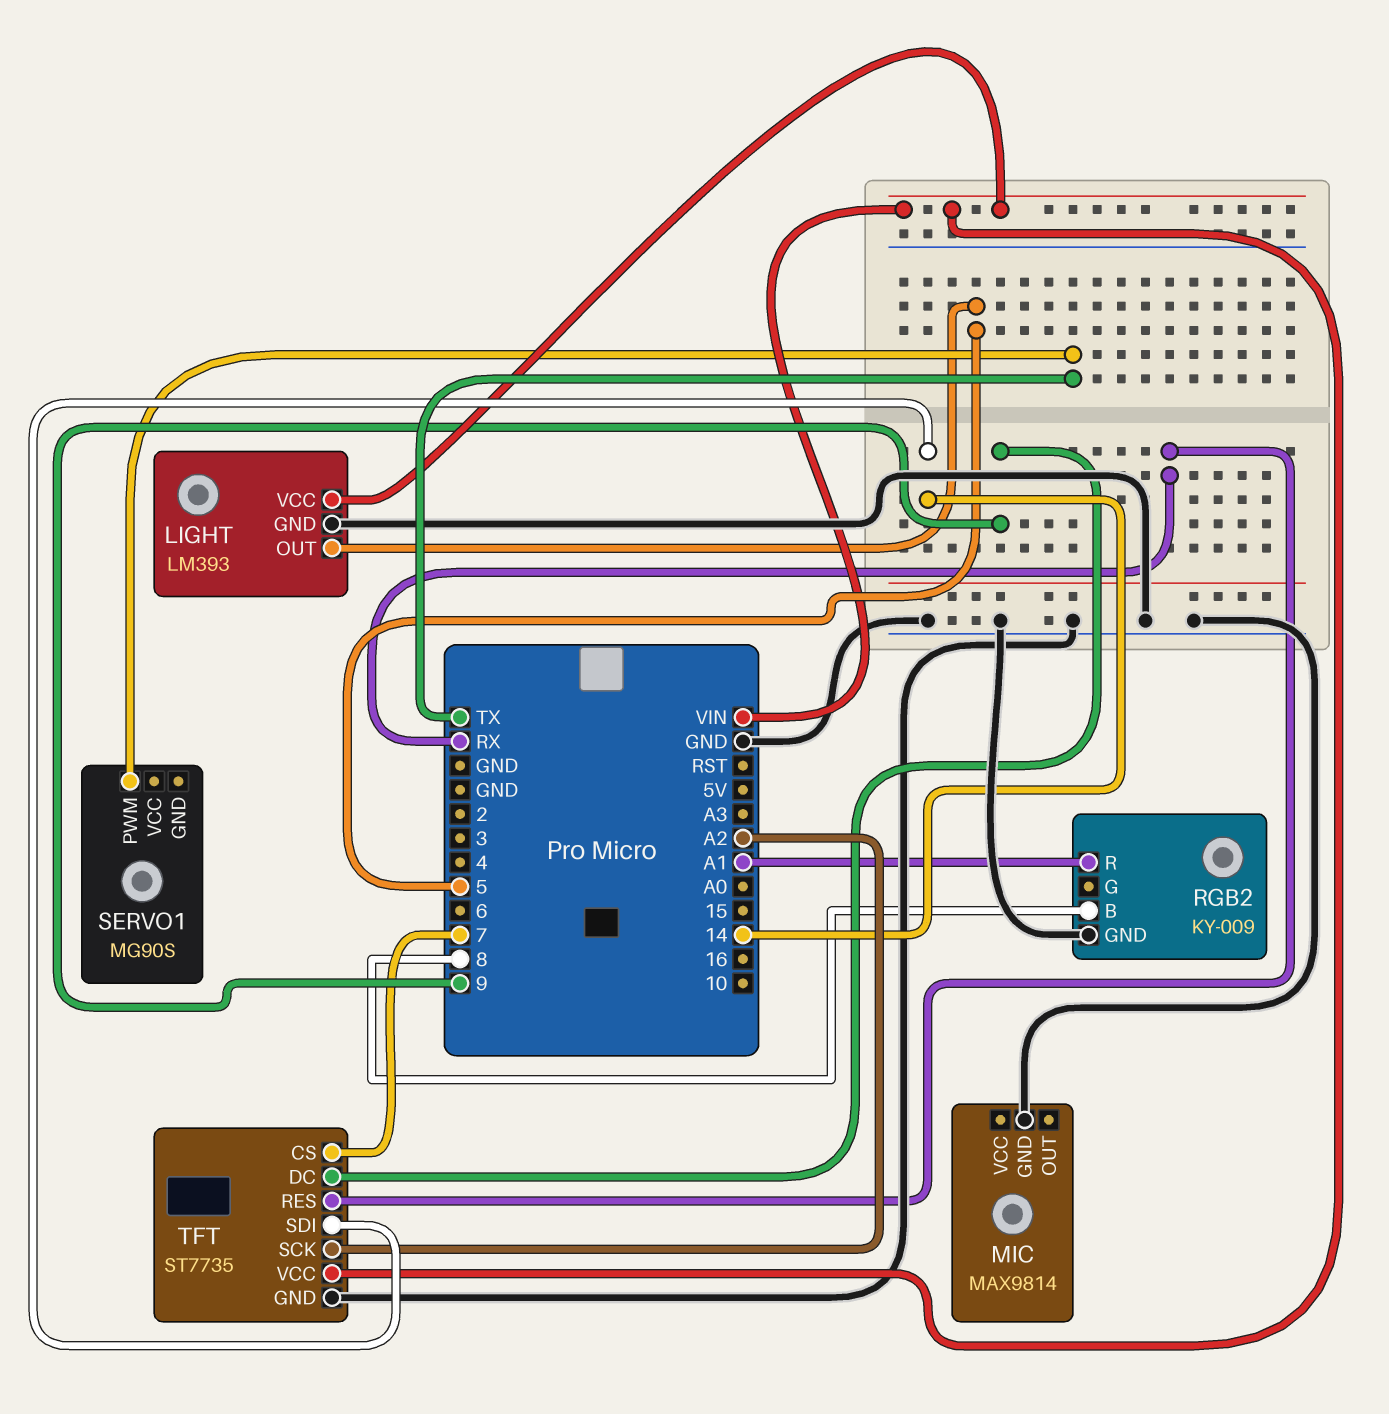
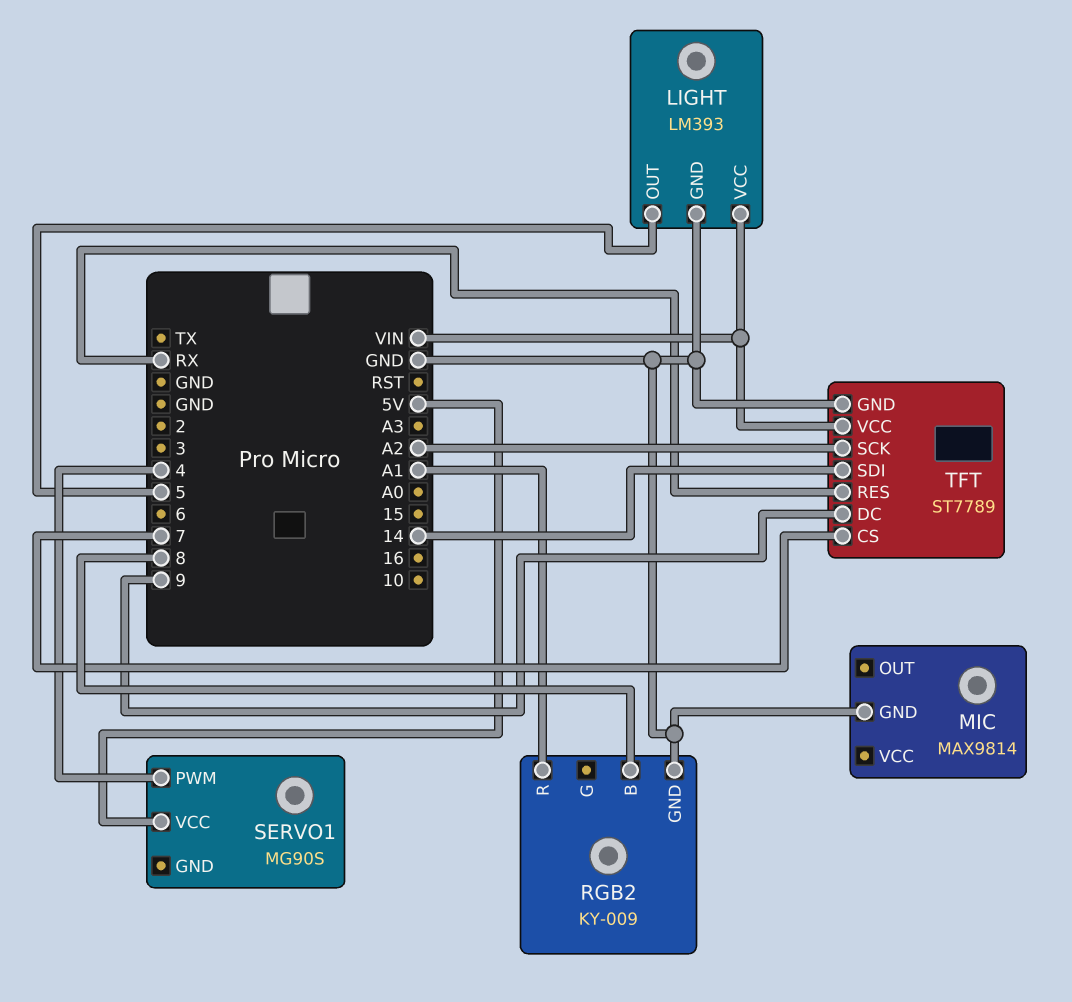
SERVO1 pin PWM: TX -> 4
SERVO1 pin VCC: none -> 5V
TFT: ST7735 -> ST7789

